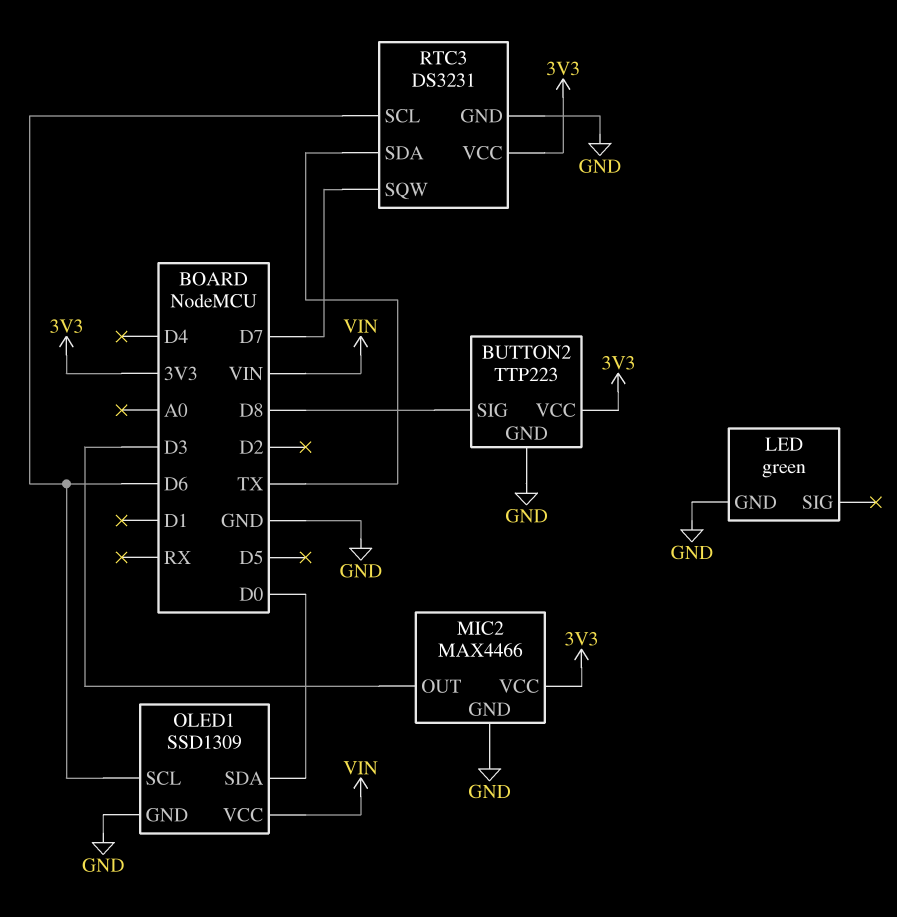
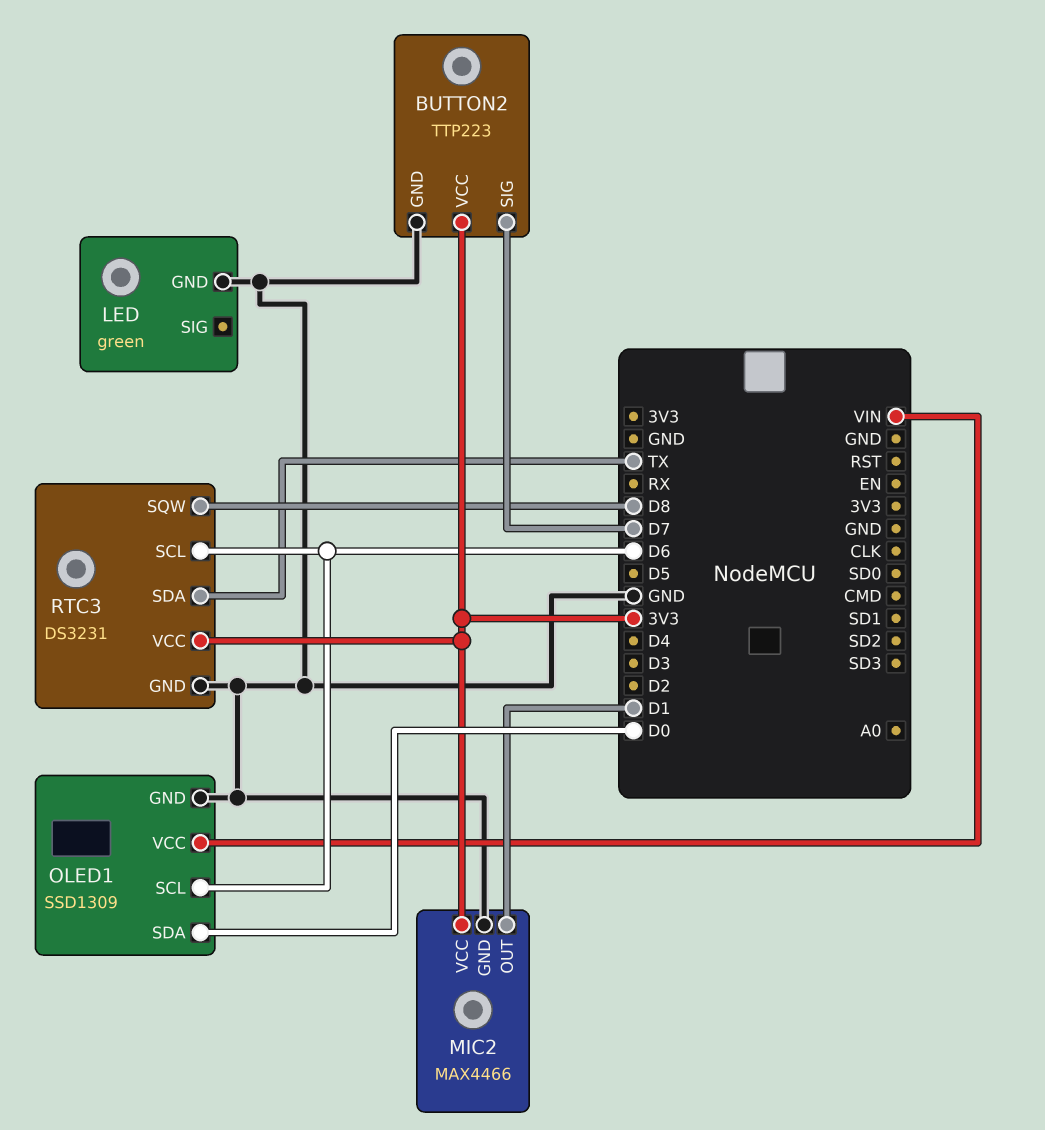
BUTTON2 pin SIG: D8 -> D7
MIC2 pin OUT: D3 -> D1
RTC3 pin SQW: D7 -> D8

